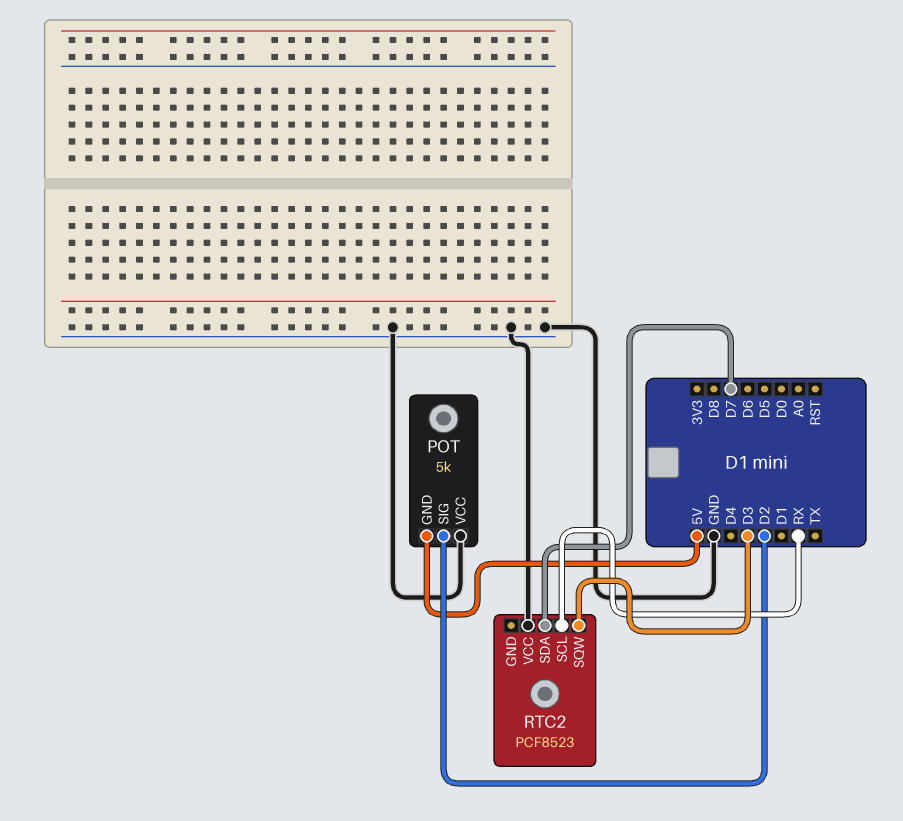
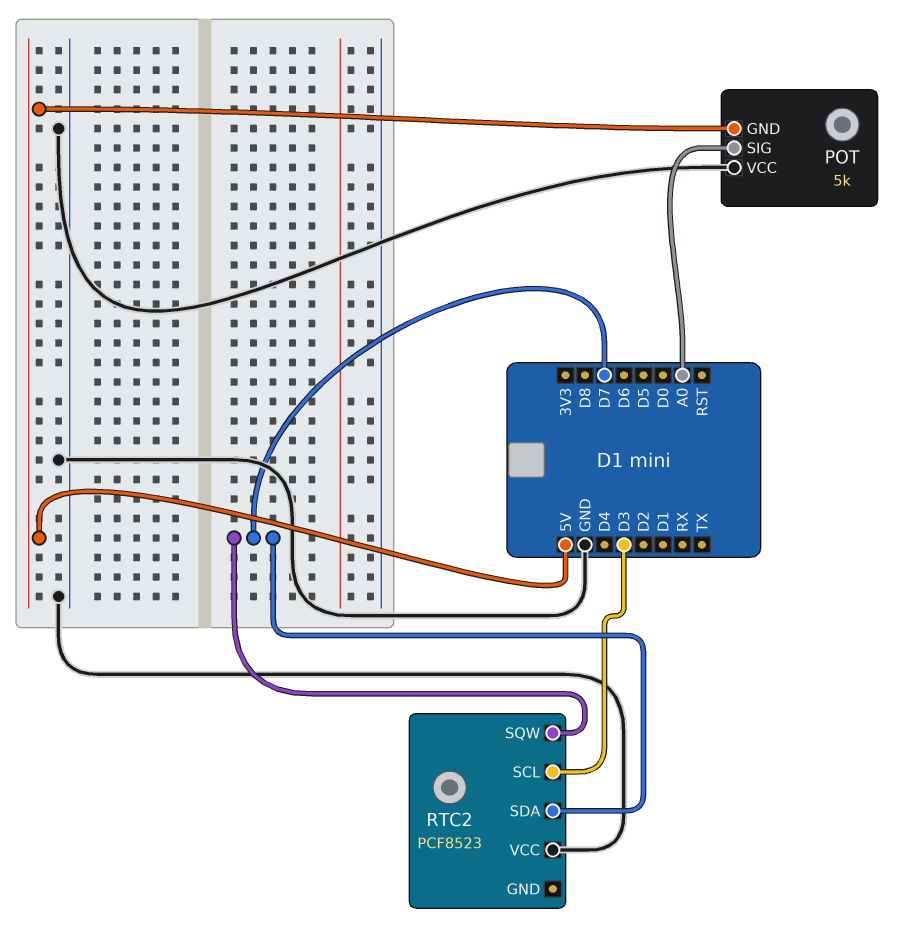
POT pin SIG: D2 -> A0
RTC2 pin SCL: RX -> D3
RTC2 pin SQW: D3 -> D7

